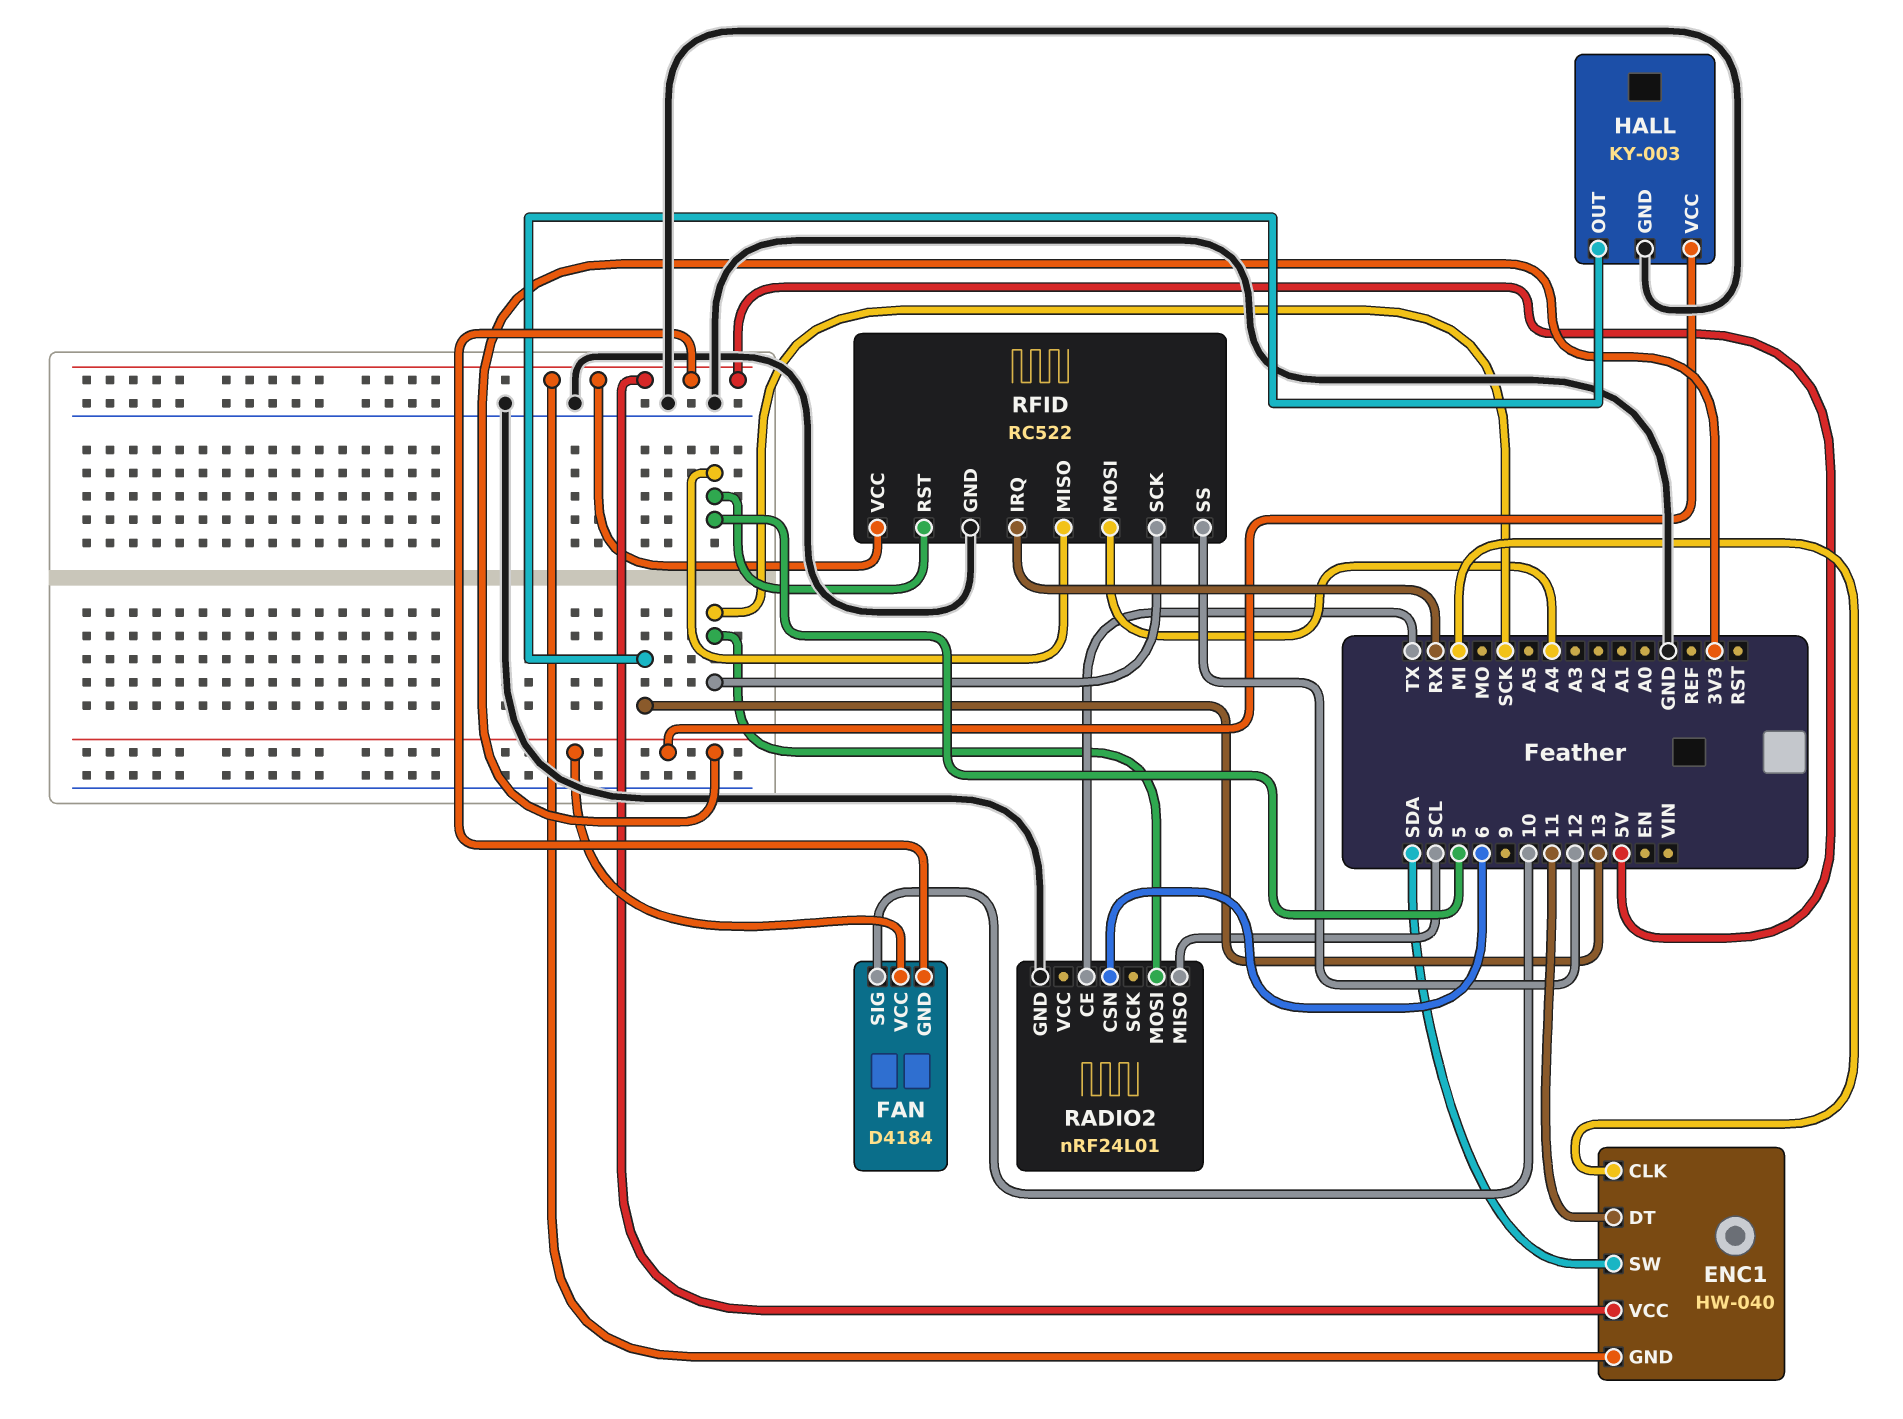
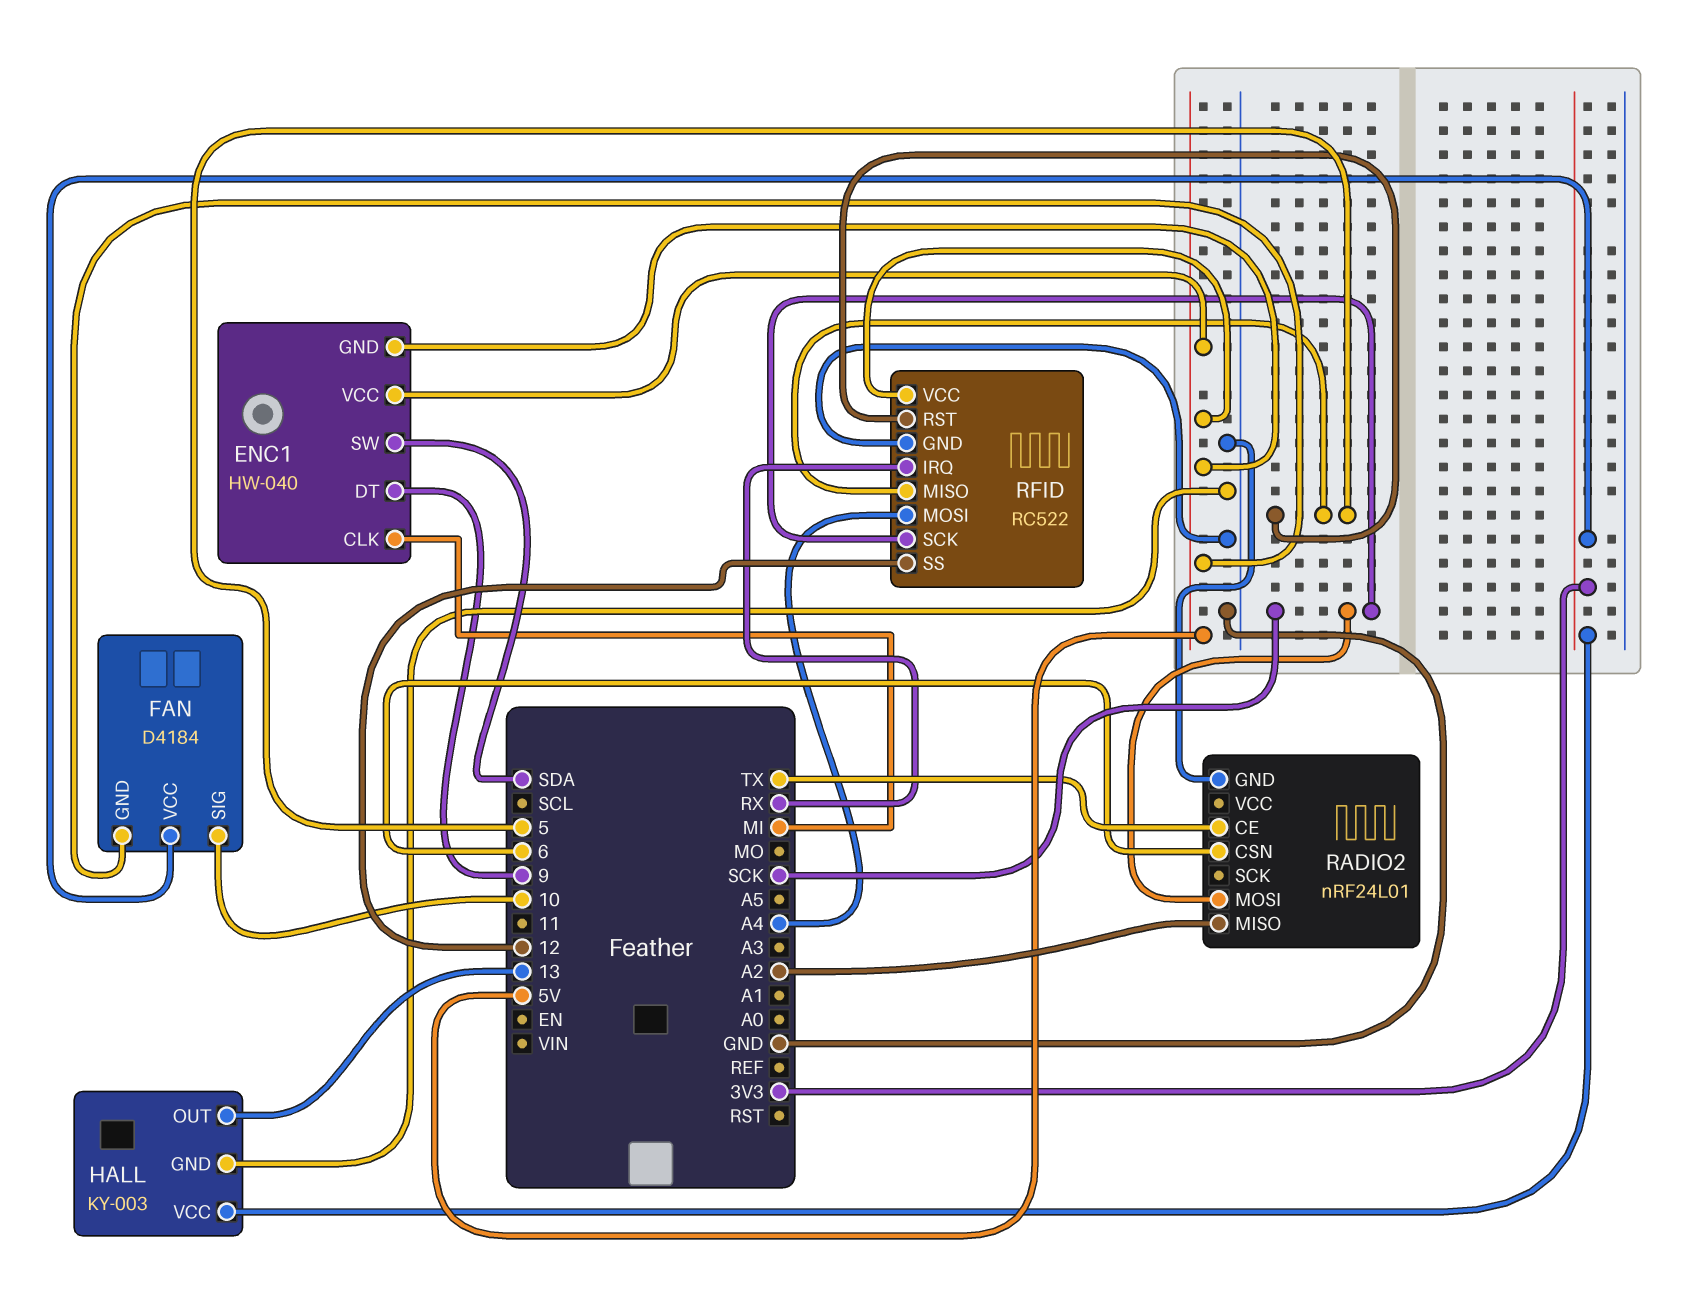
ENC1 pin DT: 11 -> 9
RADIO2 pin MISO: SCL -> A2

